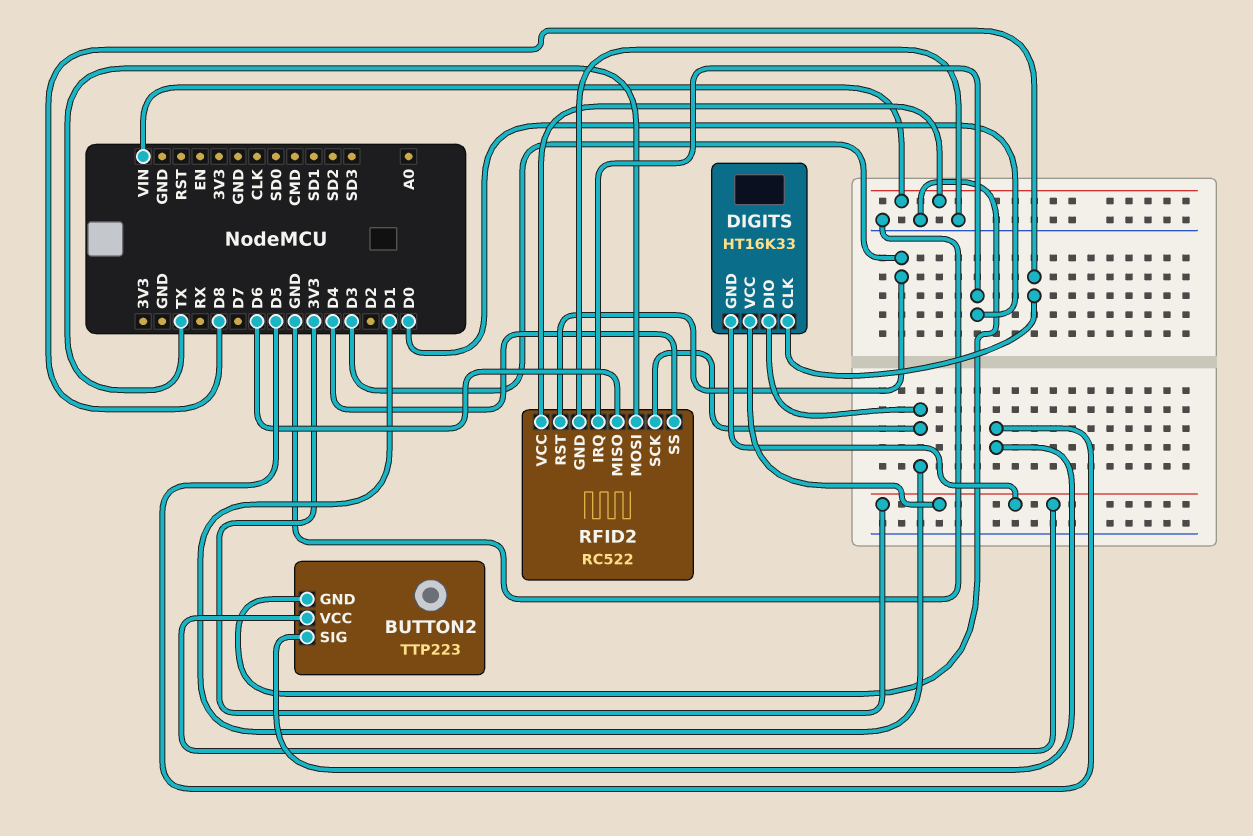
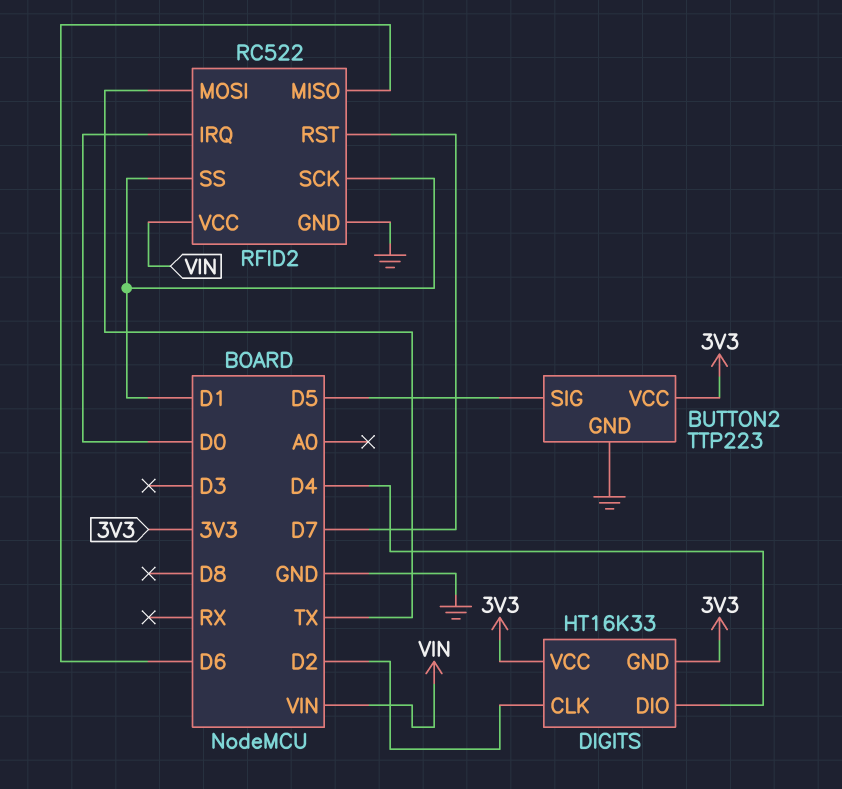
DIGITS pin CLK: D8 -> D2
DIGITS pin DIO: D1 -> D4
RFID2 pin RST: D3 -> D7
RFID2 pin SS: D4 -> D1

